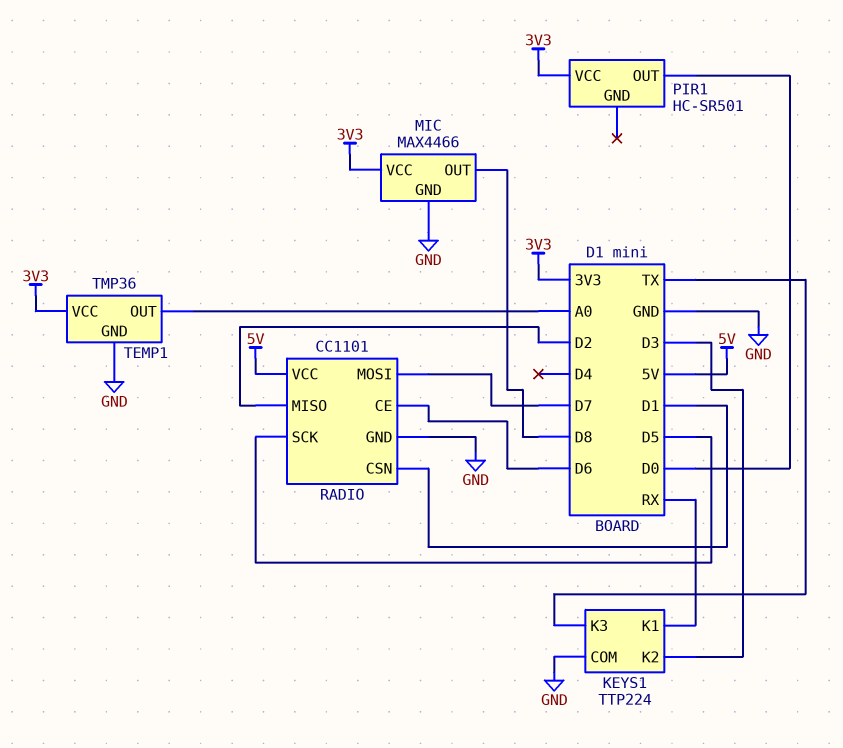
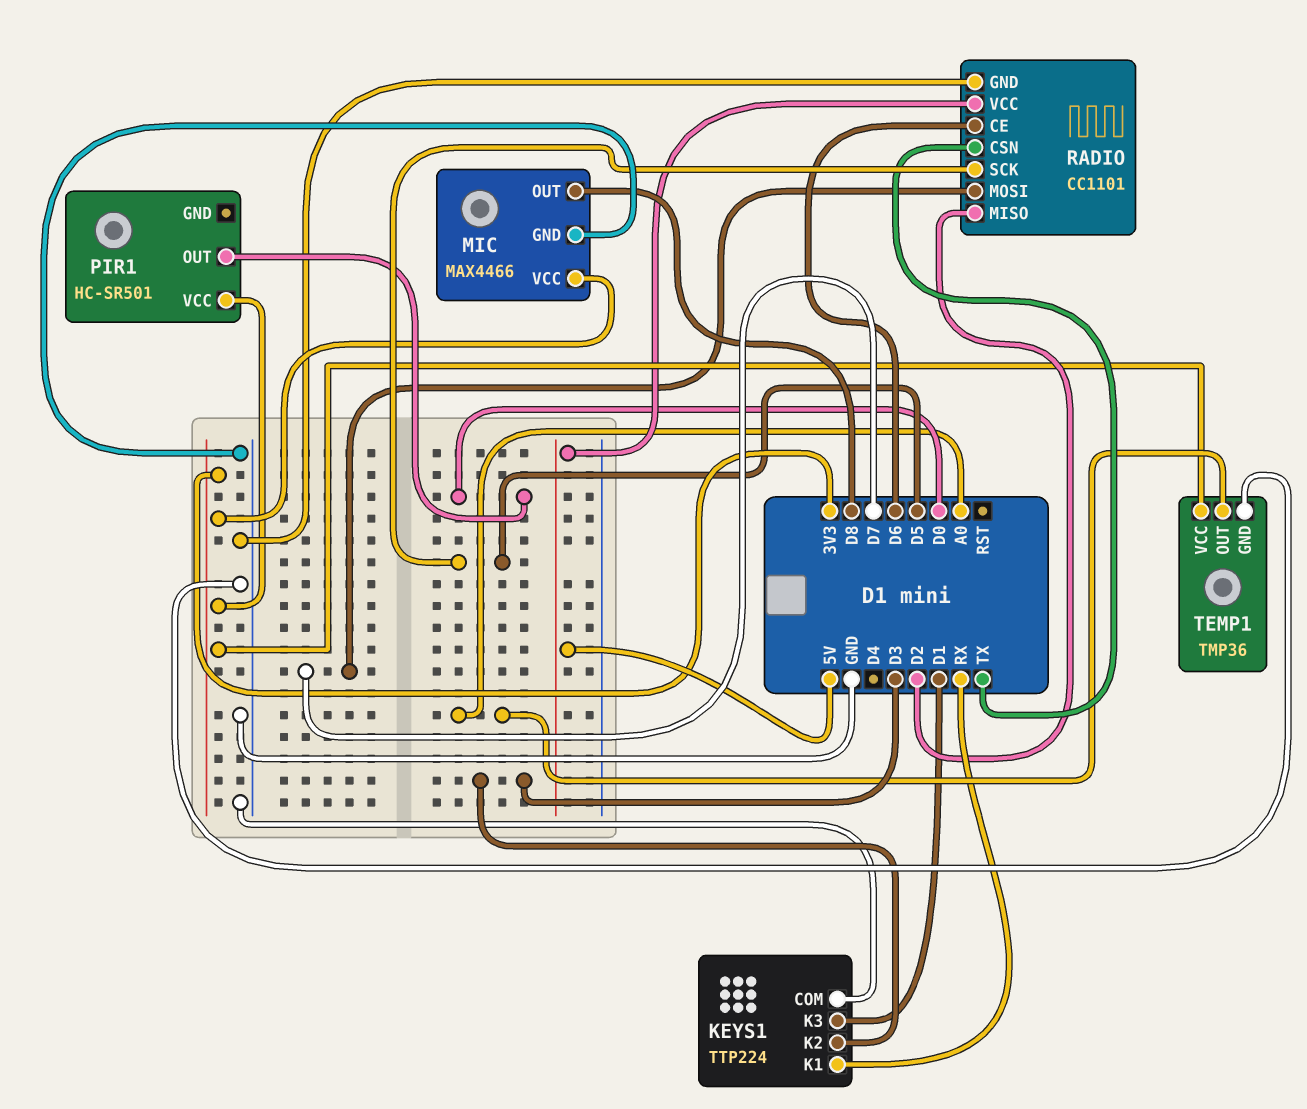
KEYS1 pin K3: TX -> D1
RADIO pin CSN: D1 -> TX

